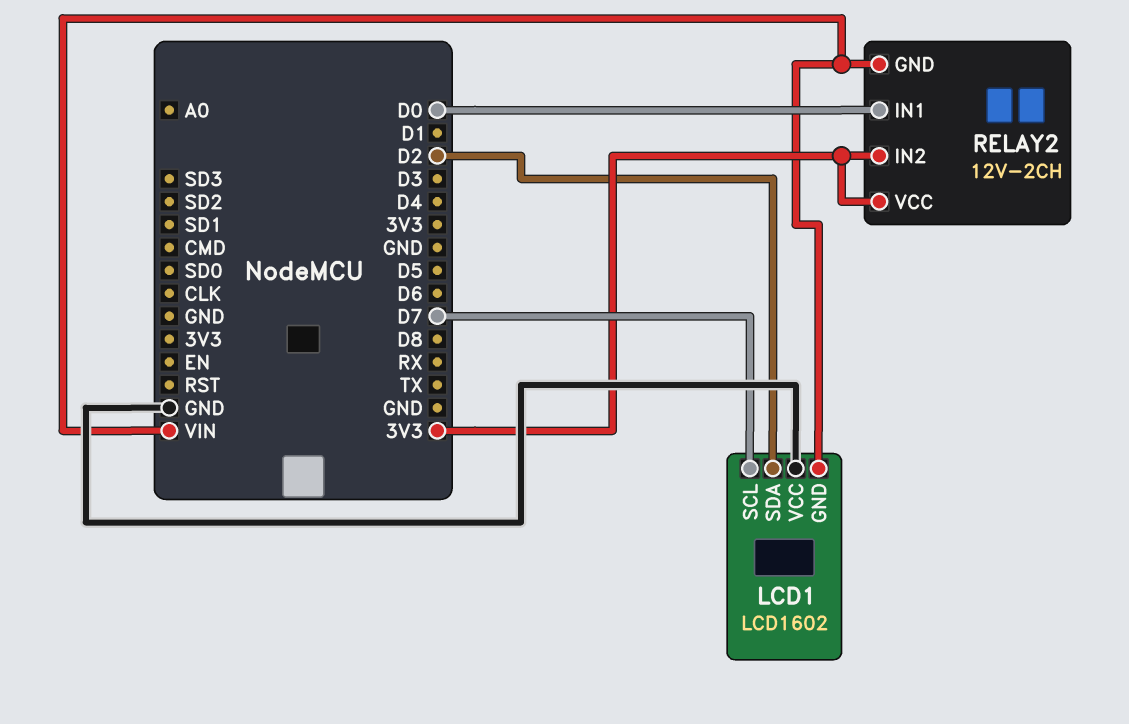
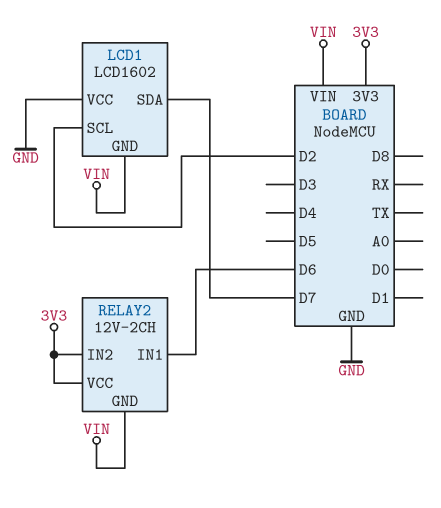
LCD1 pin SCL: D7 -> D2
LCD1 pin SDA: D2 -> D7
RELAY2 pin IN1: D0 -> D6

